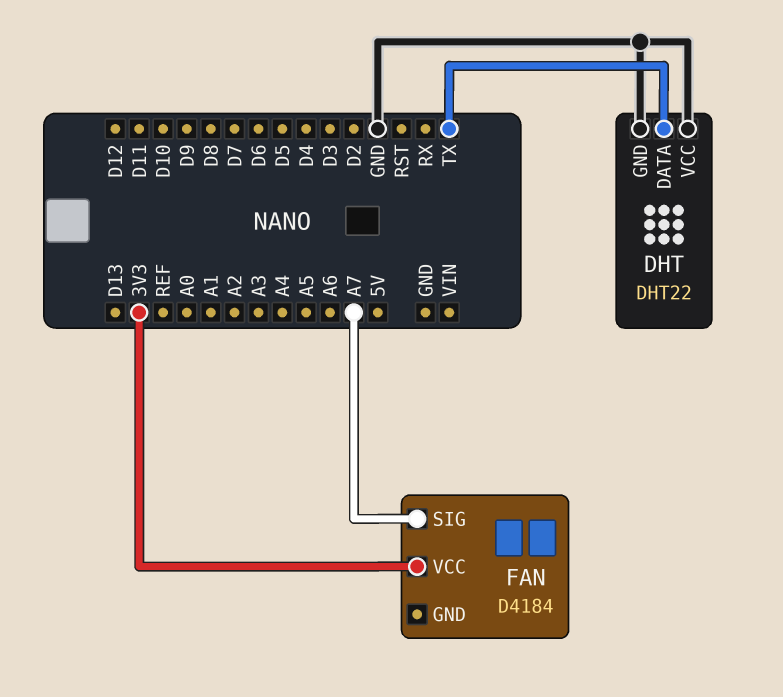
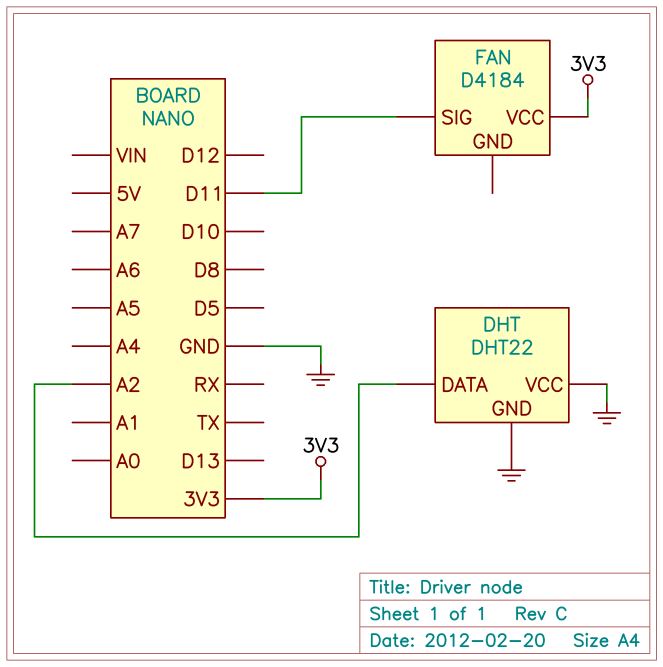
DHT pin DATA: TX -> A2
FAN pin SIG: A7 -> D11

